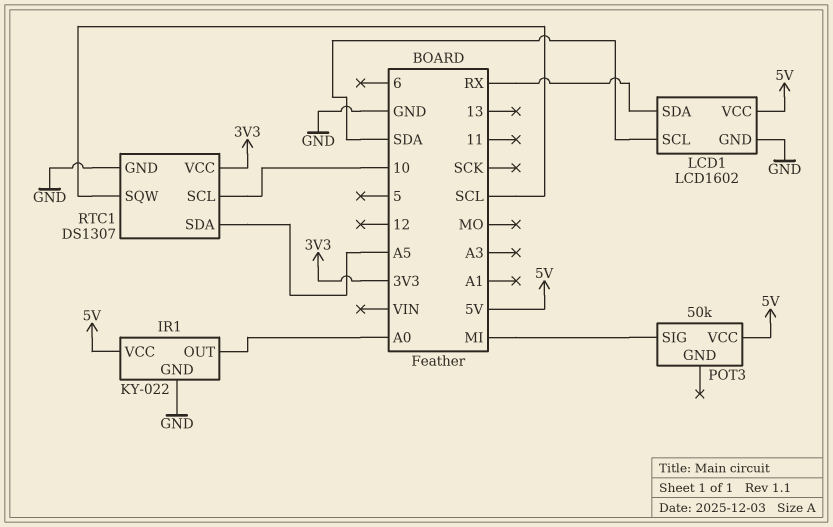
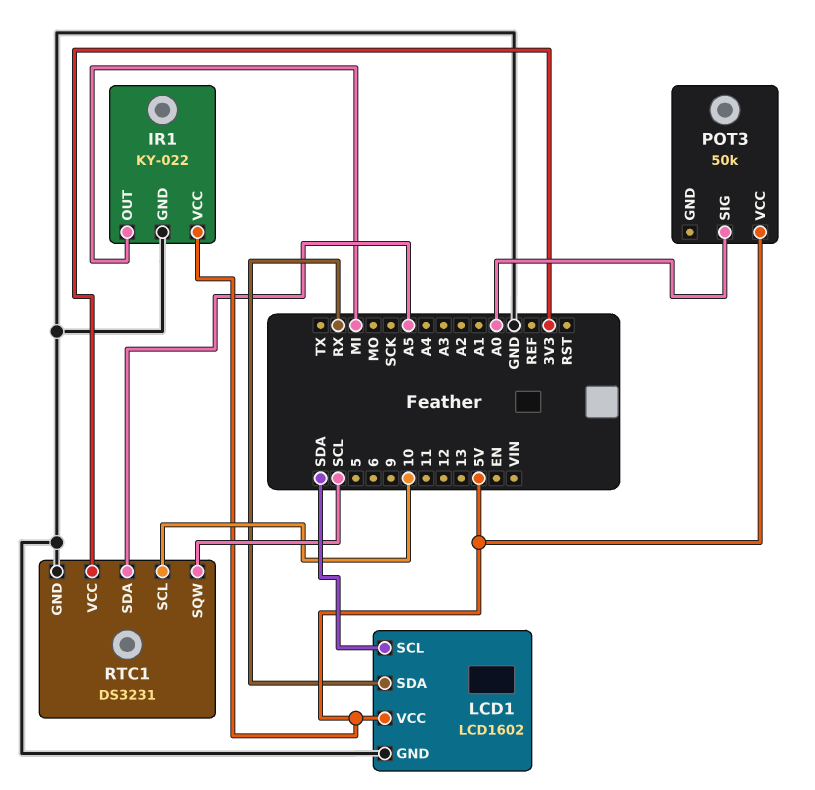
IR1 pin OUT: A0 -> MI
POT3 pin SIG: MI -> A0
RTC1: DS1307 -> DS3231

